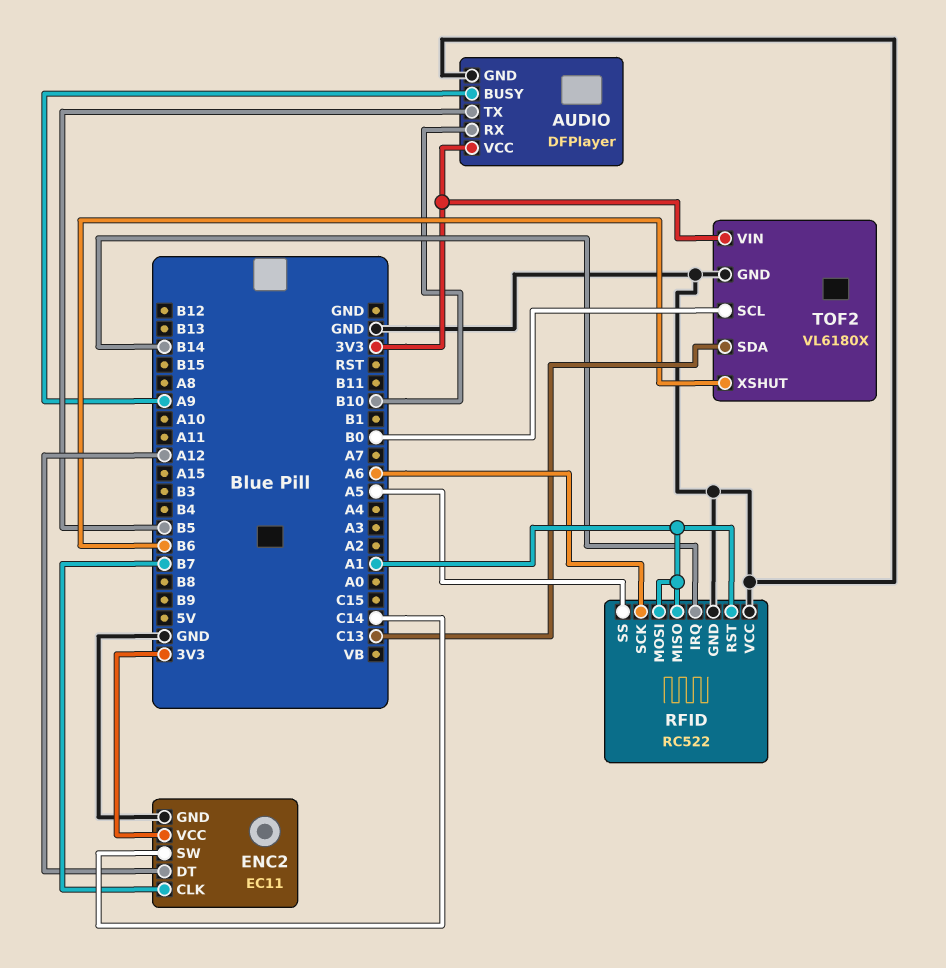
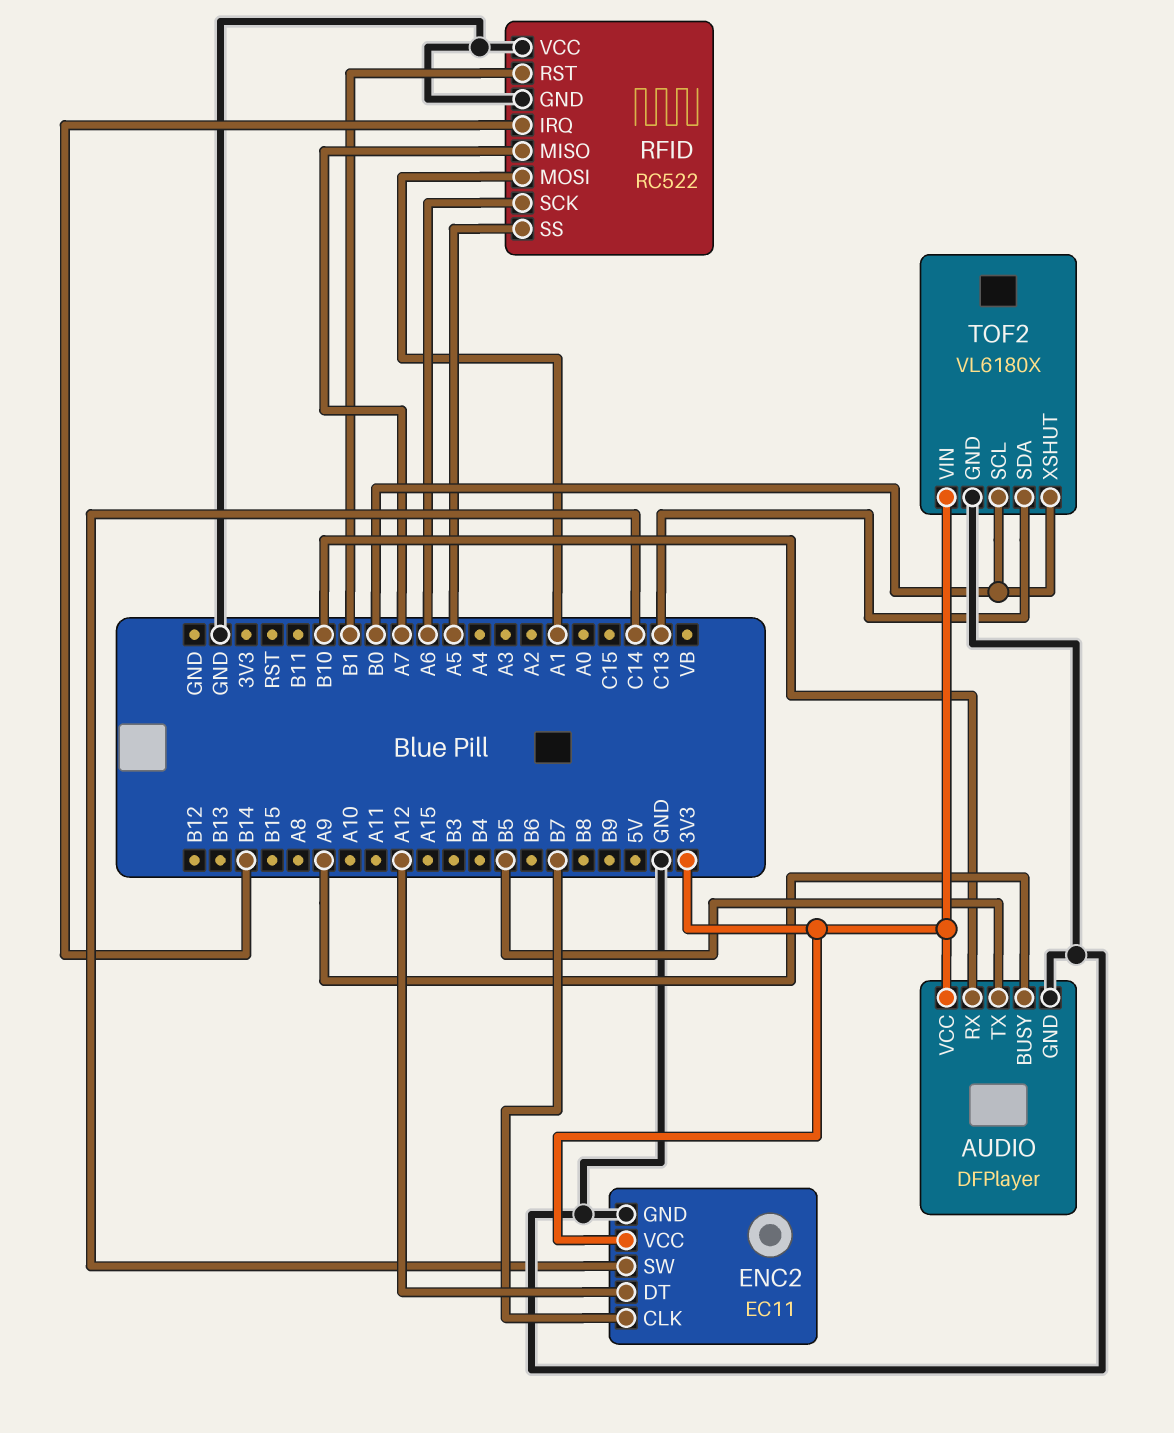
RFID pin MISO: A1 -> A7
RFID pin RST: A1 -> B1
TOF2 pin XSHUT: B6 -> B0

